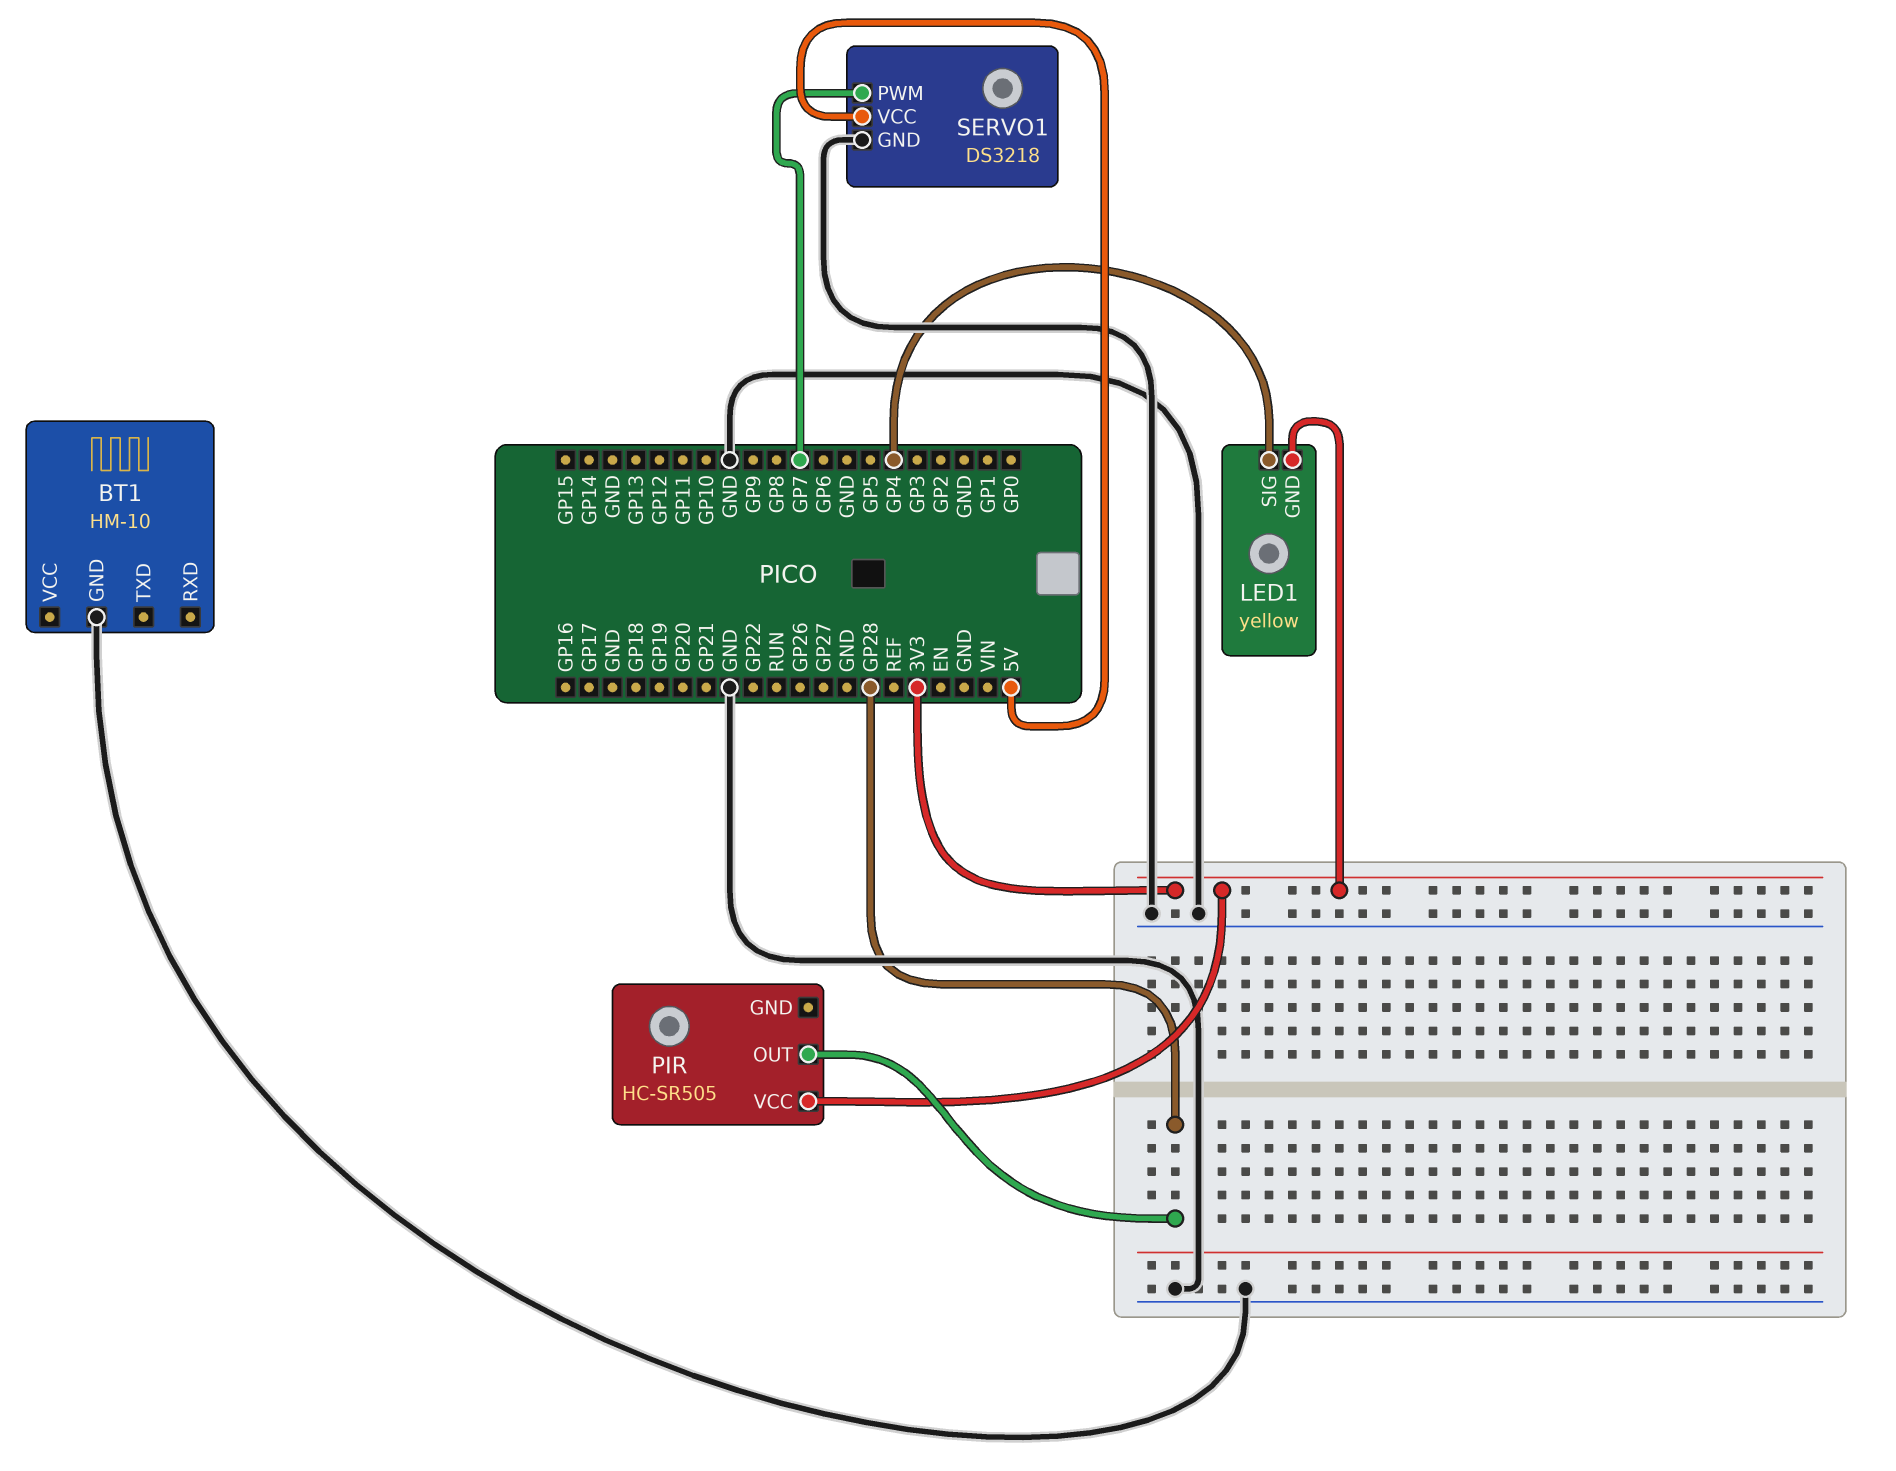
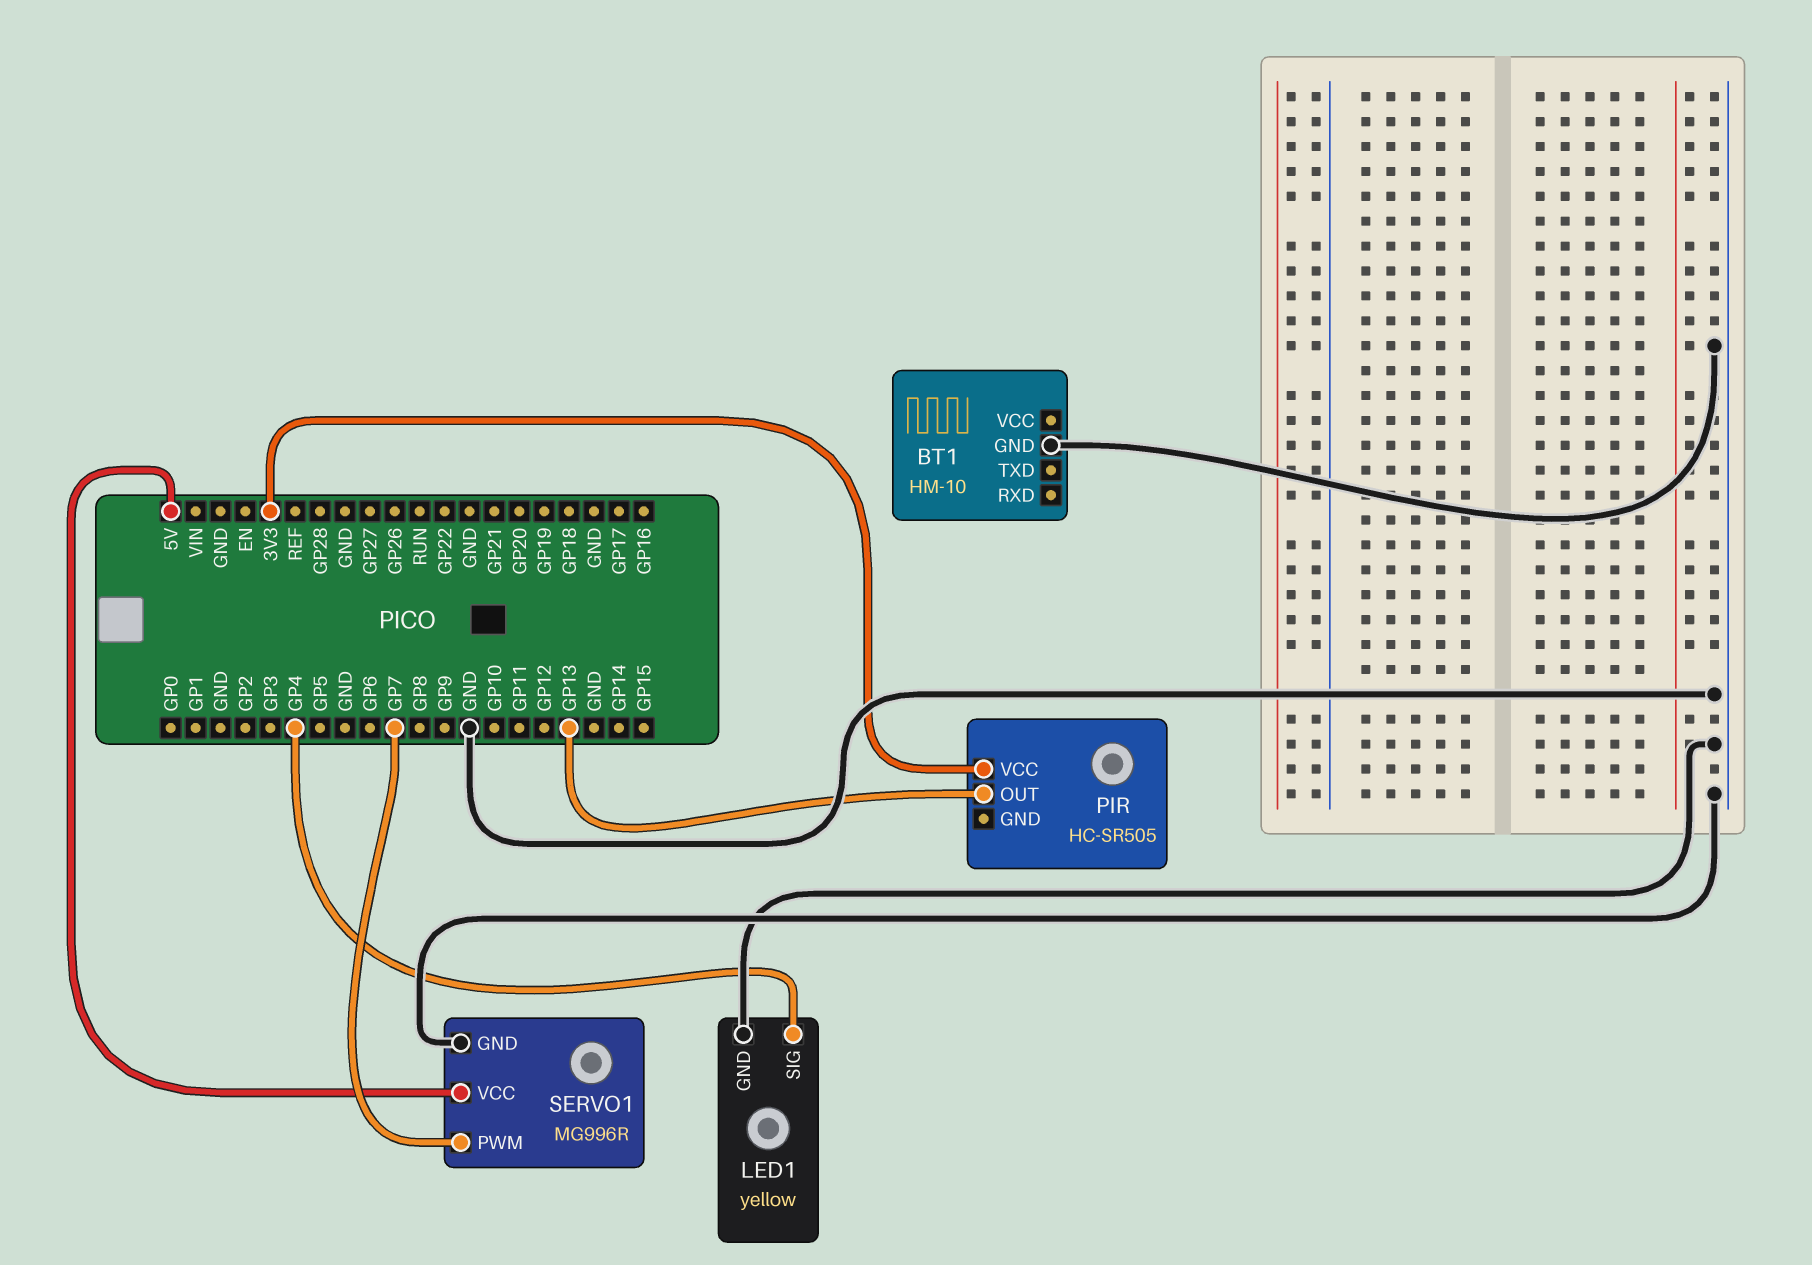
LED1 pin GND: 3V3 -> GND
PIR pin OUT: GP28 -> GP13
SERVO1: DS3218 -> MG996R

